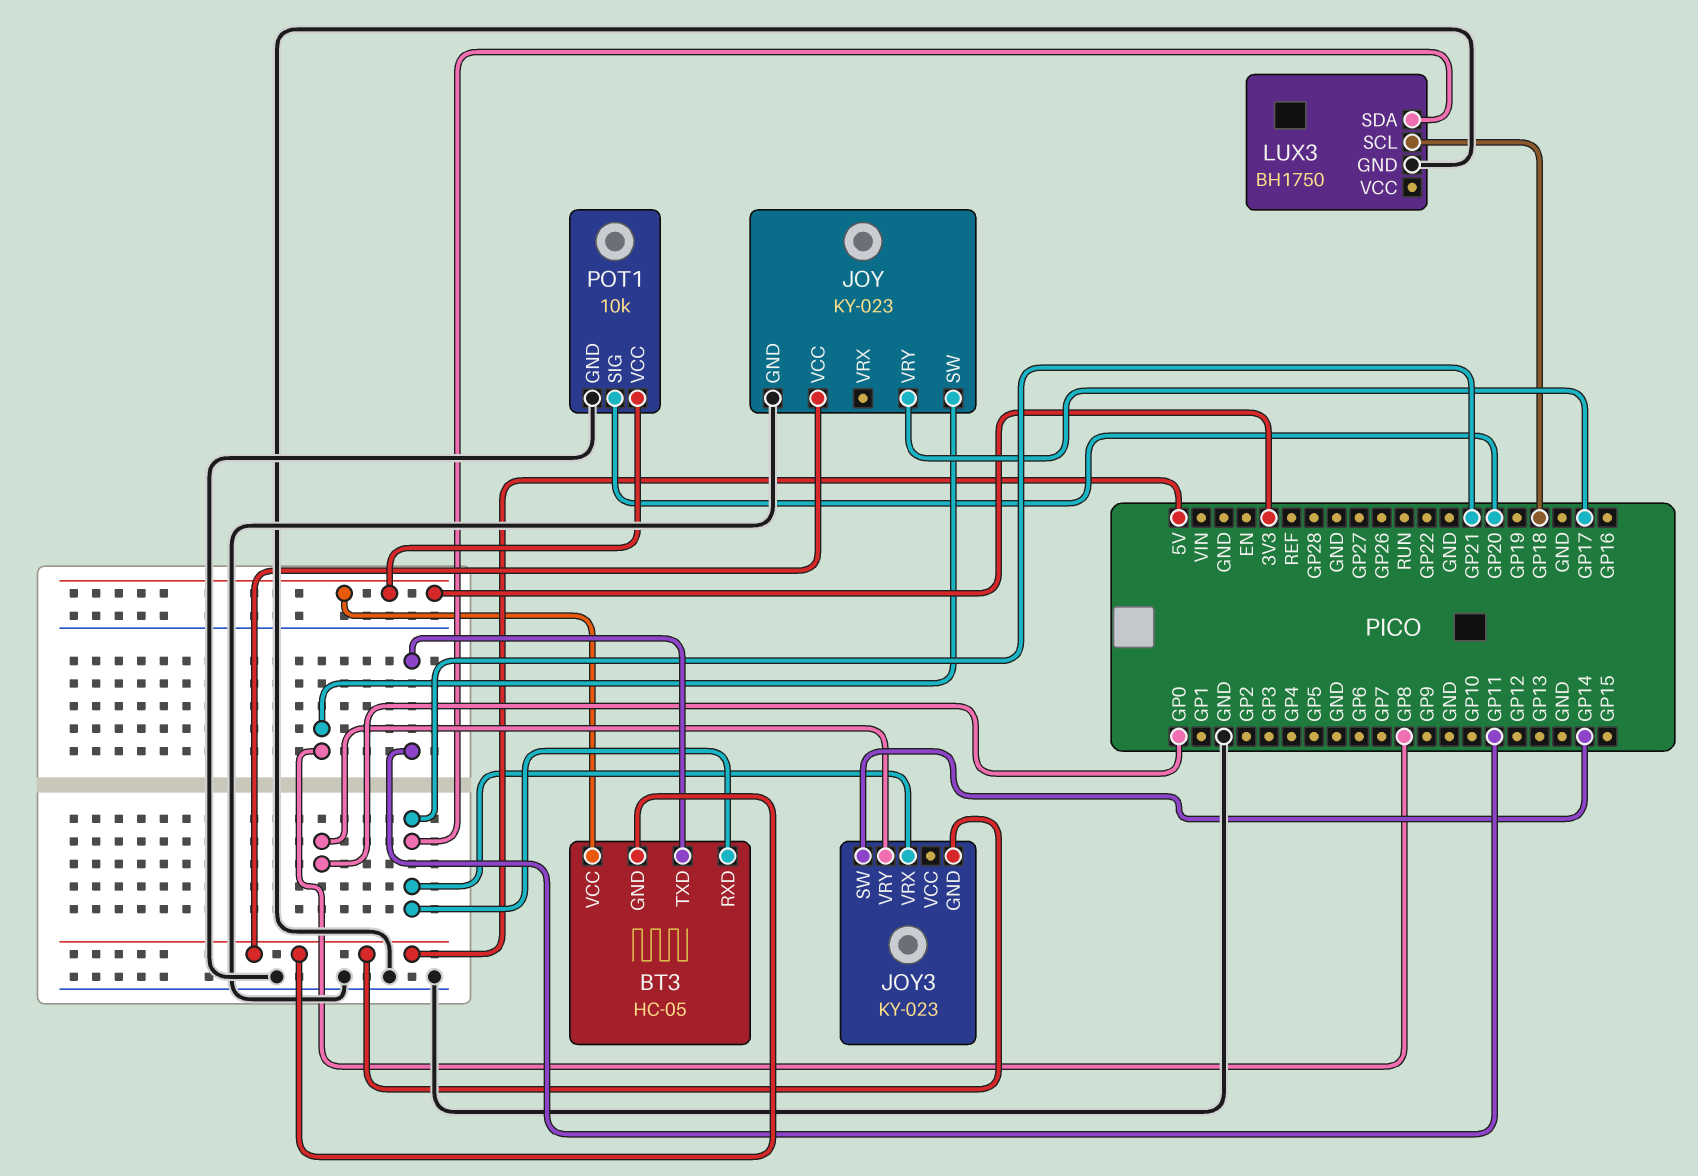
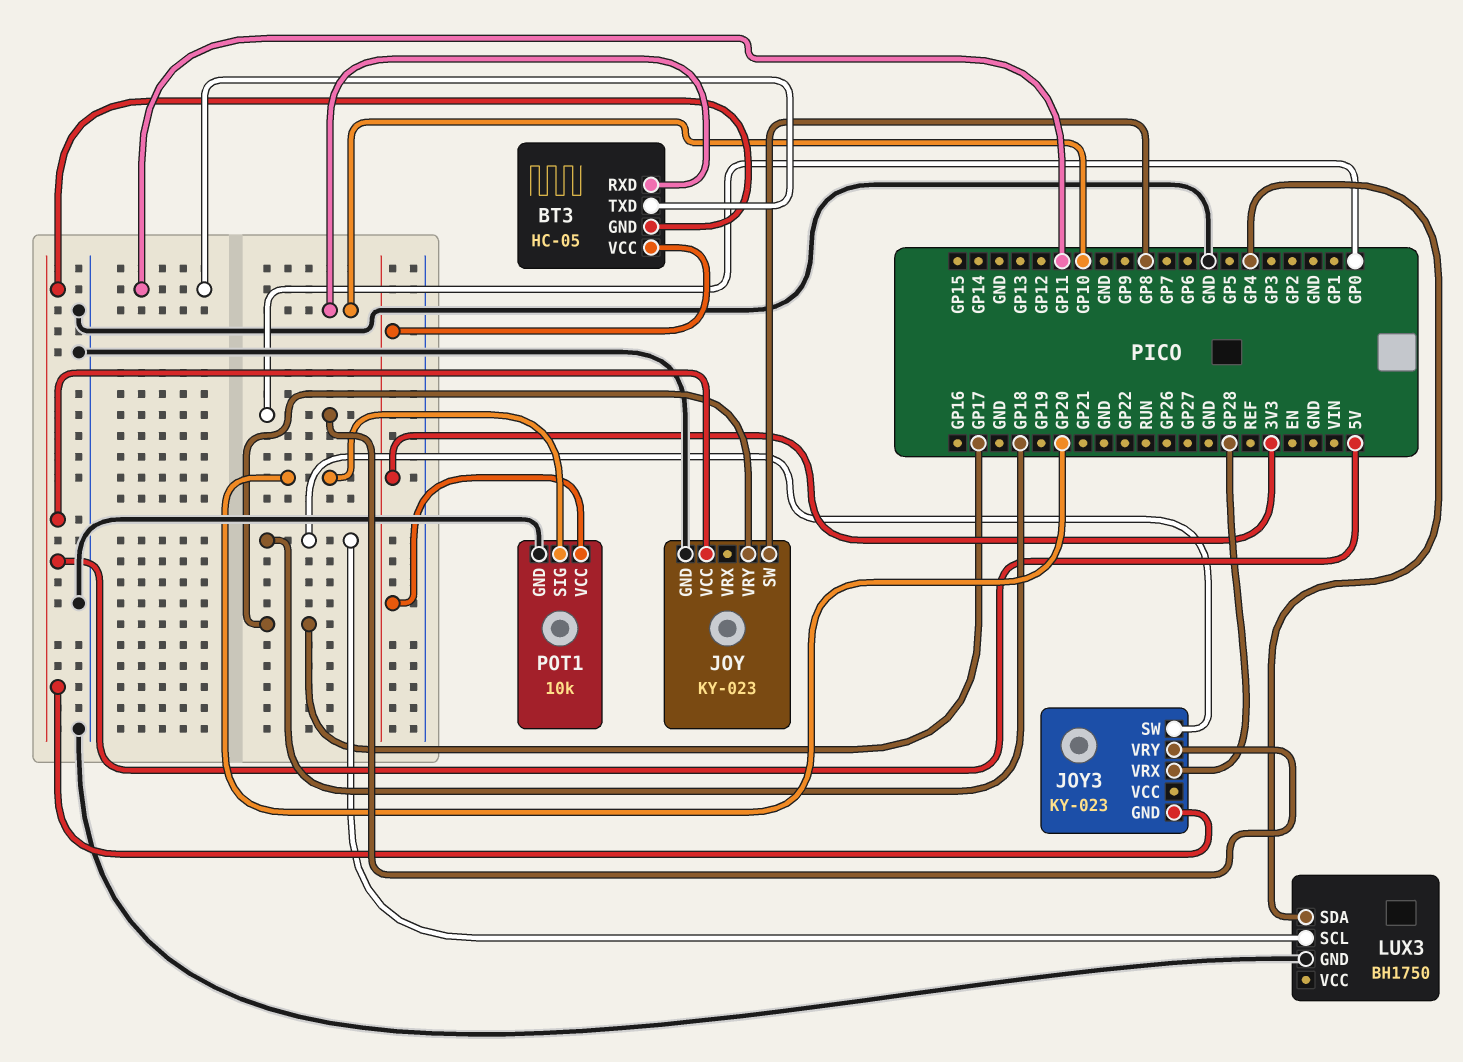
BT3 pin RXD: GP21 -> GP10
JOY3 pin SW: GP14 -> GP18
JOY3 pin VRX: GP21 -> GP28
LUX3 pin SDA: GP21 -> GP4

